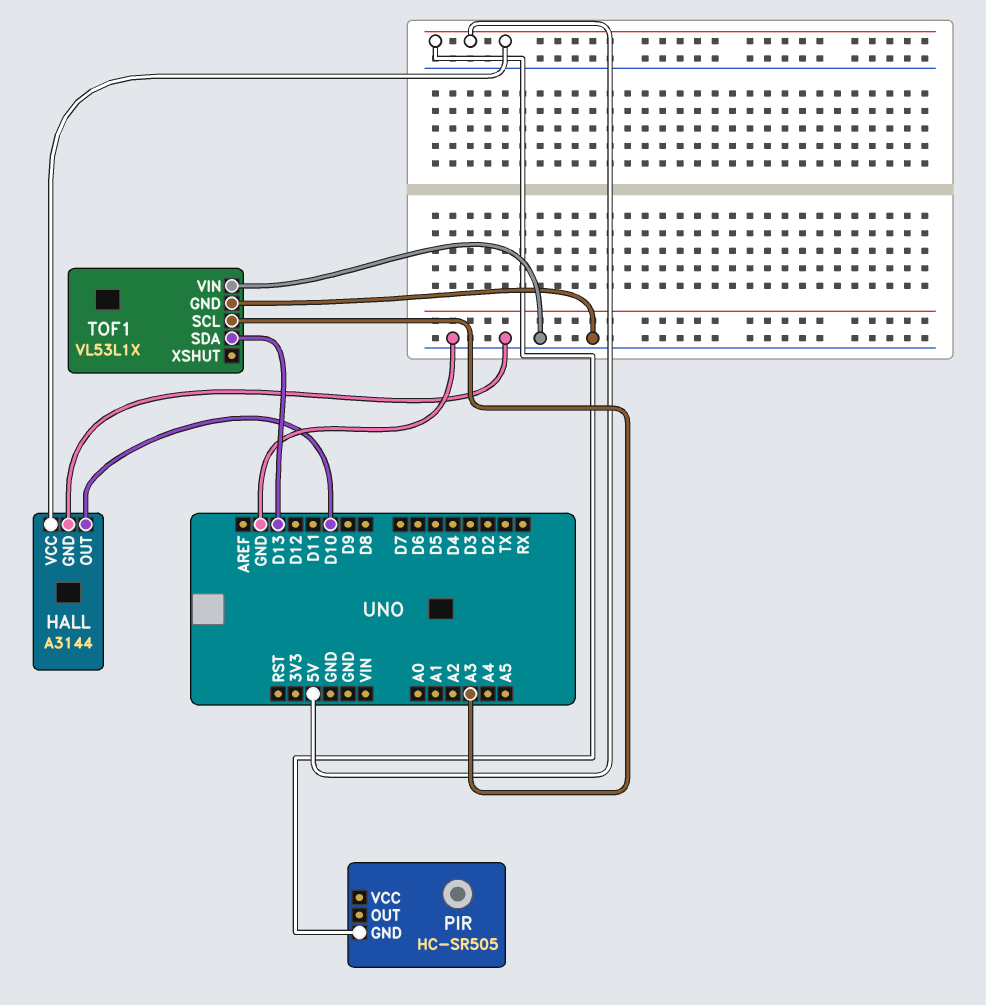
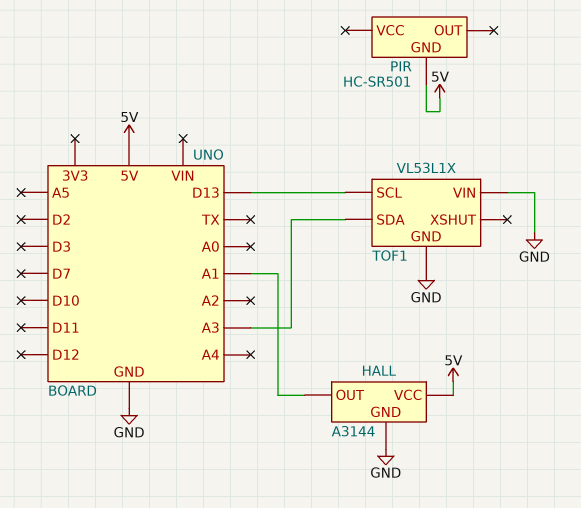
HALL pin OUT: D10 -> A1
PIR: HC-SR505 -> HC-SR501
TOF1 pin SCL: A3 -> D13
TOF1 pin SDA: D13 -> A3

